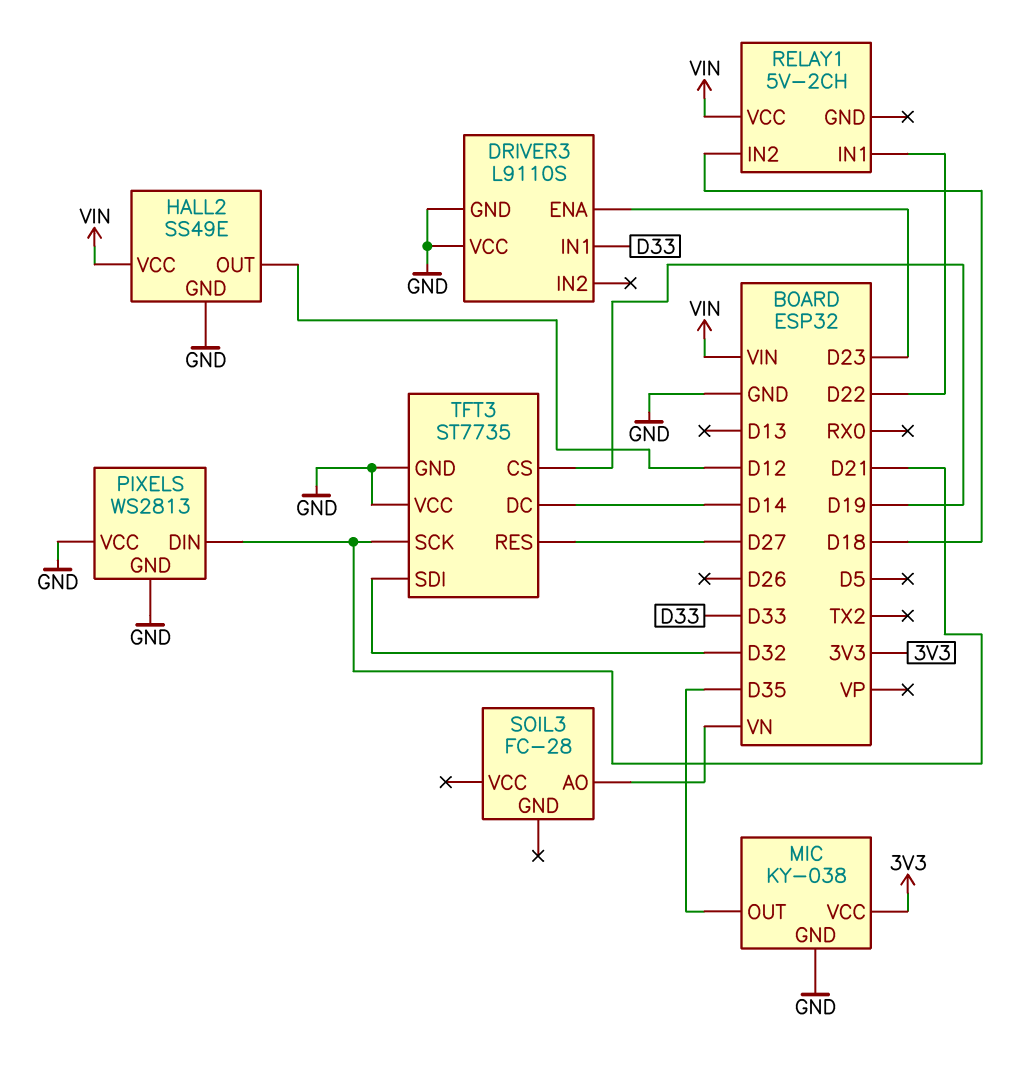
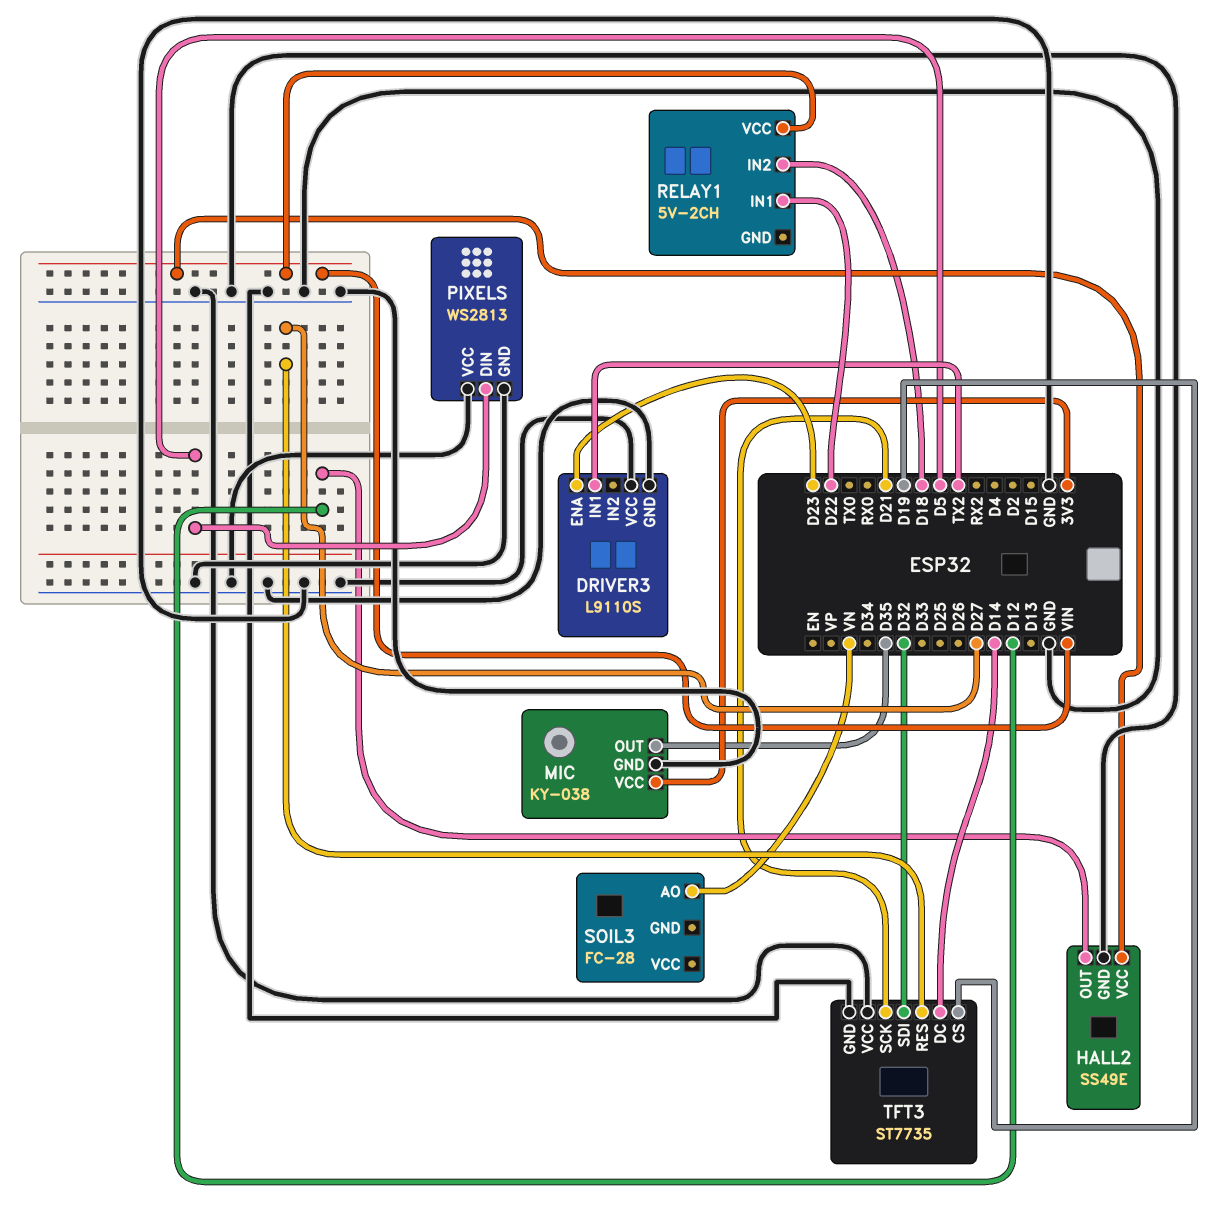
DRIVER3 pin IN1: D33 -> TX2
PIXELS pin DIN: D21 -> D5

